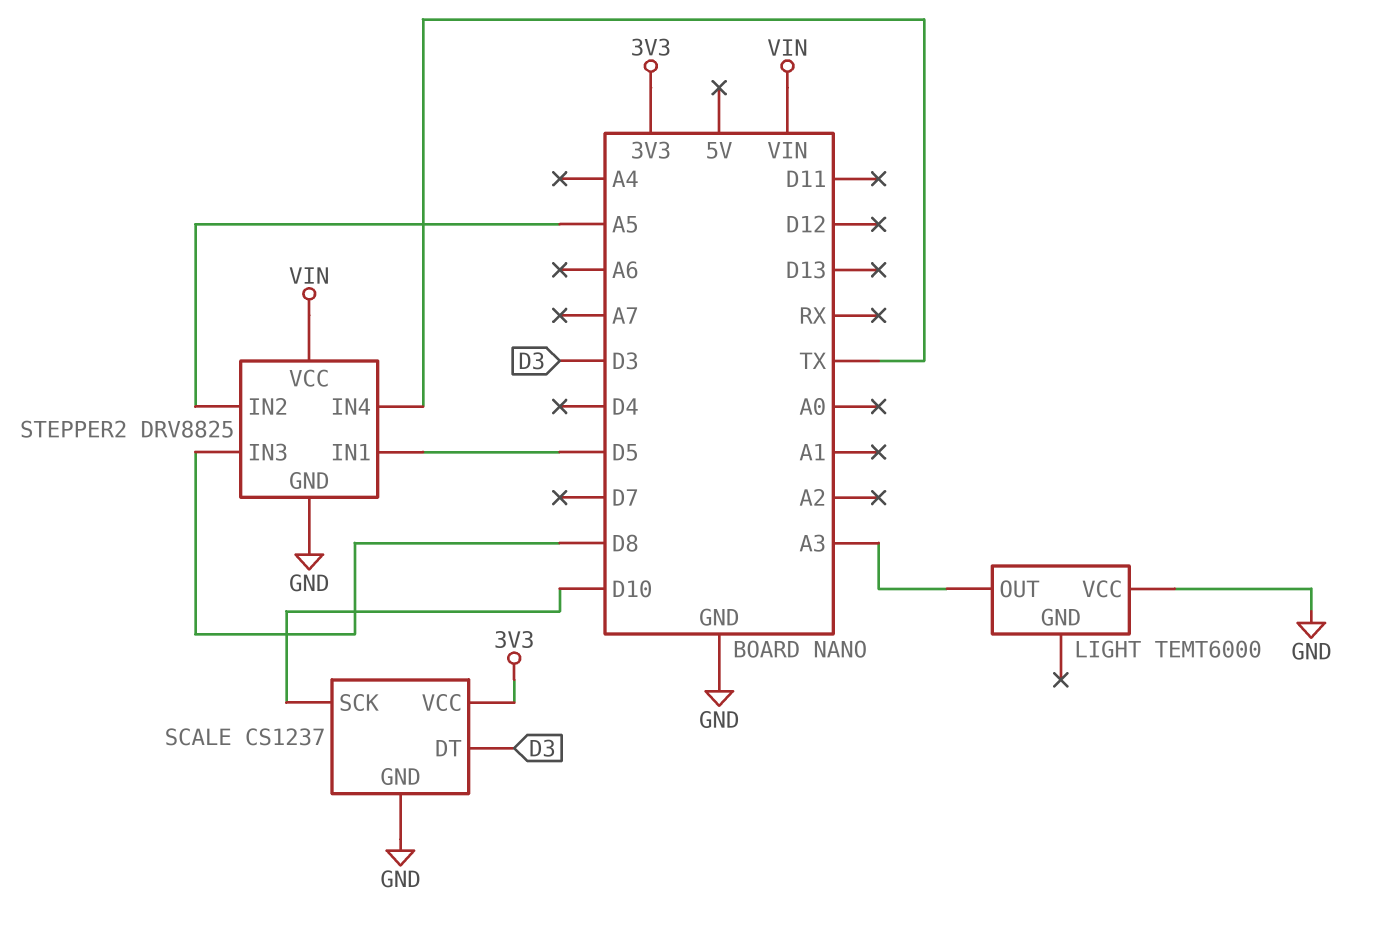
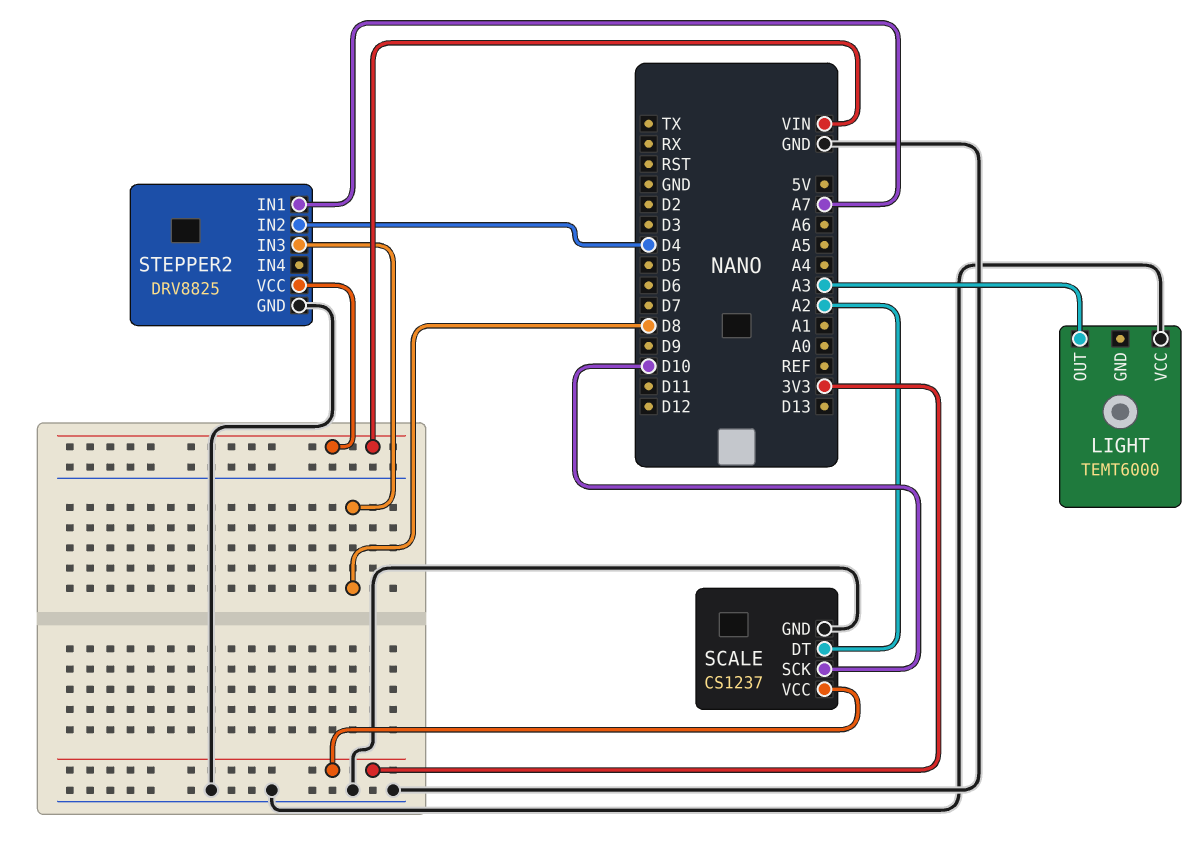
SCALE pin DT: D3 -> A2
STEPPER2 pin IN1: D5 -> A7
STEPPER2 pin IN2: A5 -> D4
STEPPER2 pin IN4: TX -> none

